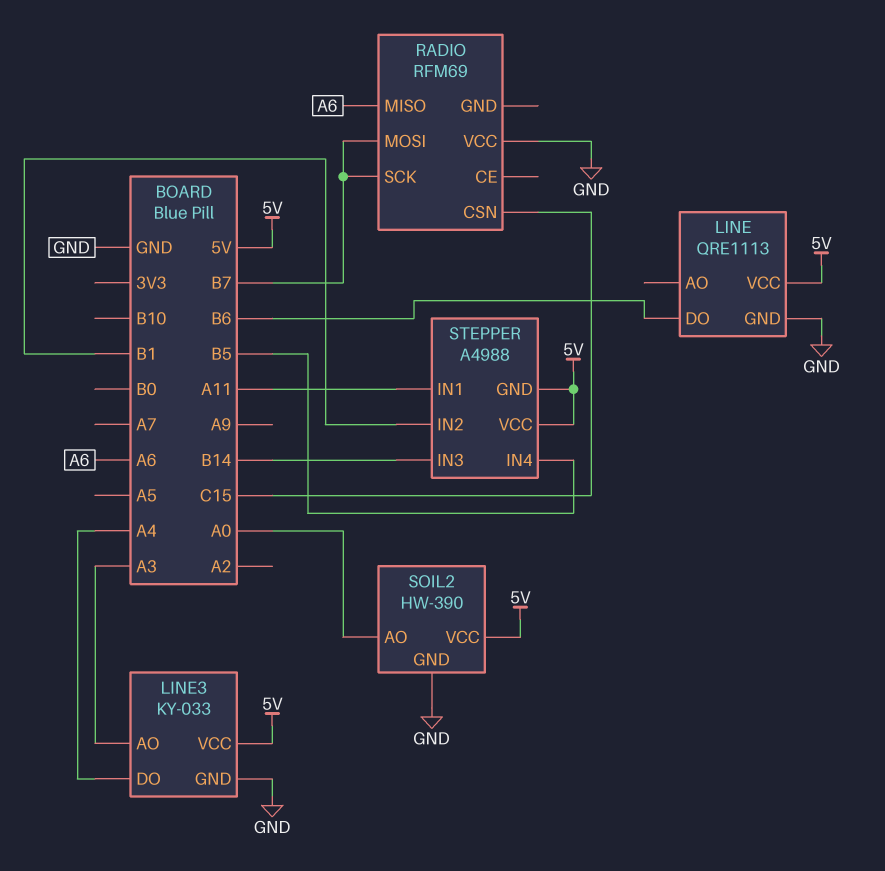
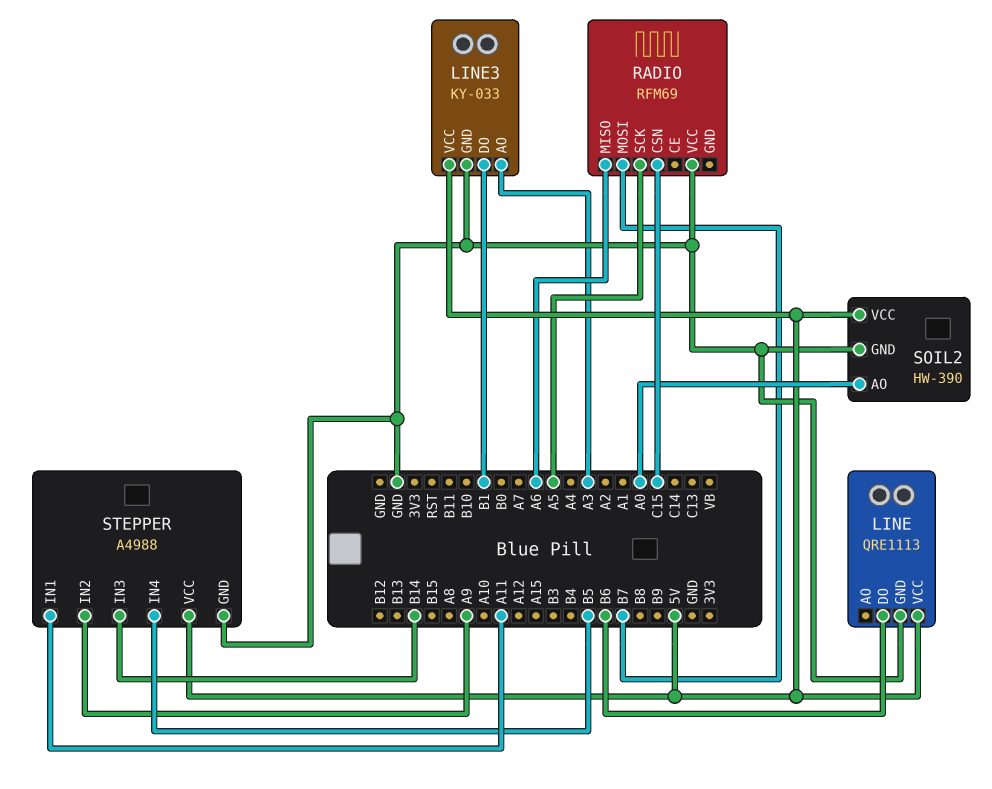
LINE3 pin DO: A4 -> B1
RADIO pin SCK: B7 -> A5
STEPPER pin GND: 5V -> GND
STEPPER pin IN2: B1 -> A9

